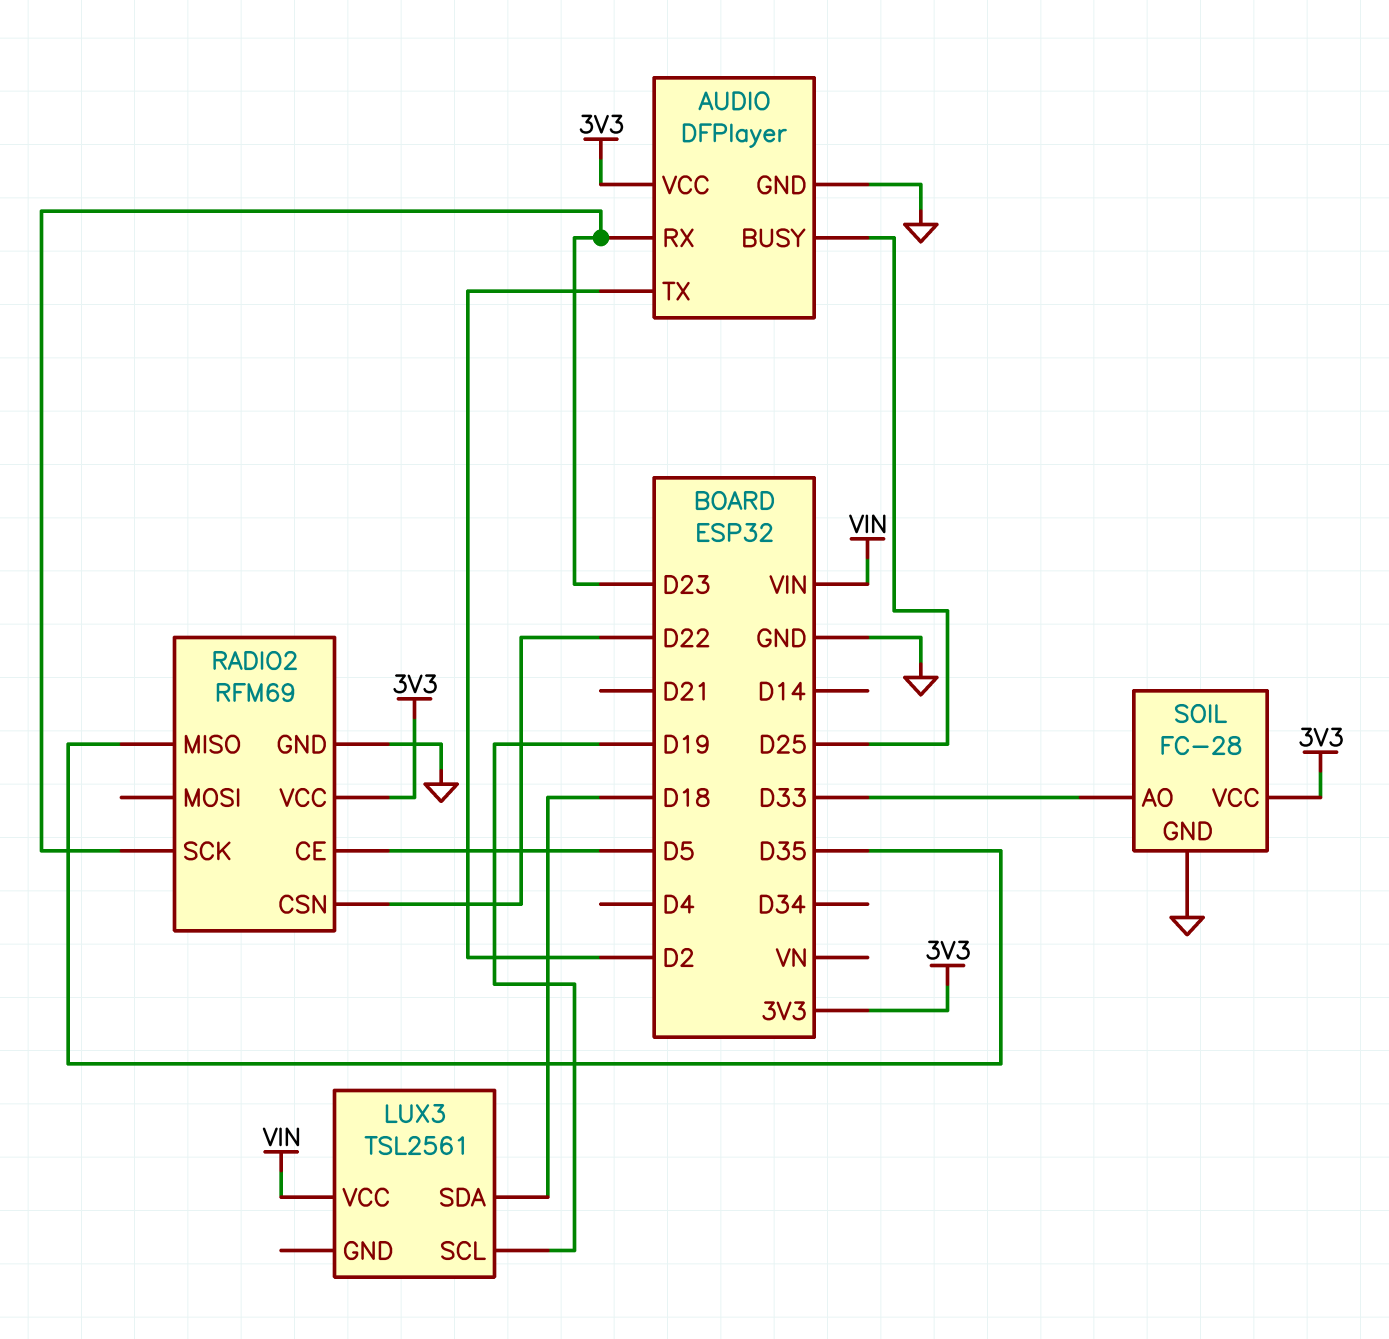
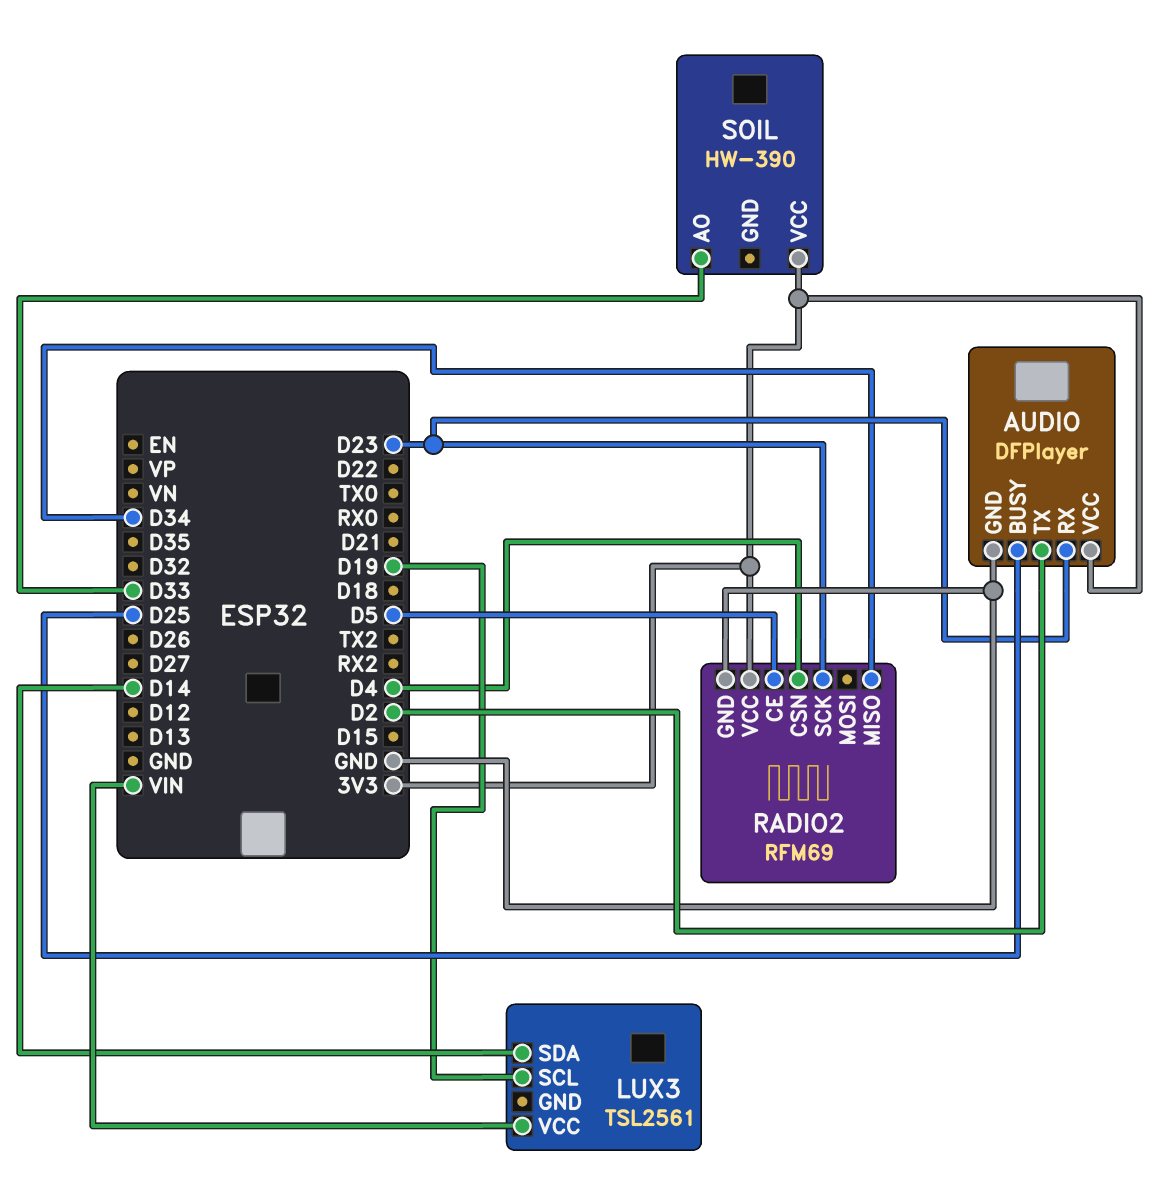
LUX3 pin SDA: D18 -> D14
RADIO2 pin CSN: D22 -> D4
RADIO2 pin MISO: D35 -> D34
SOIL: FC-28 -> HW-390
SOIL pin GND: GND -> none

